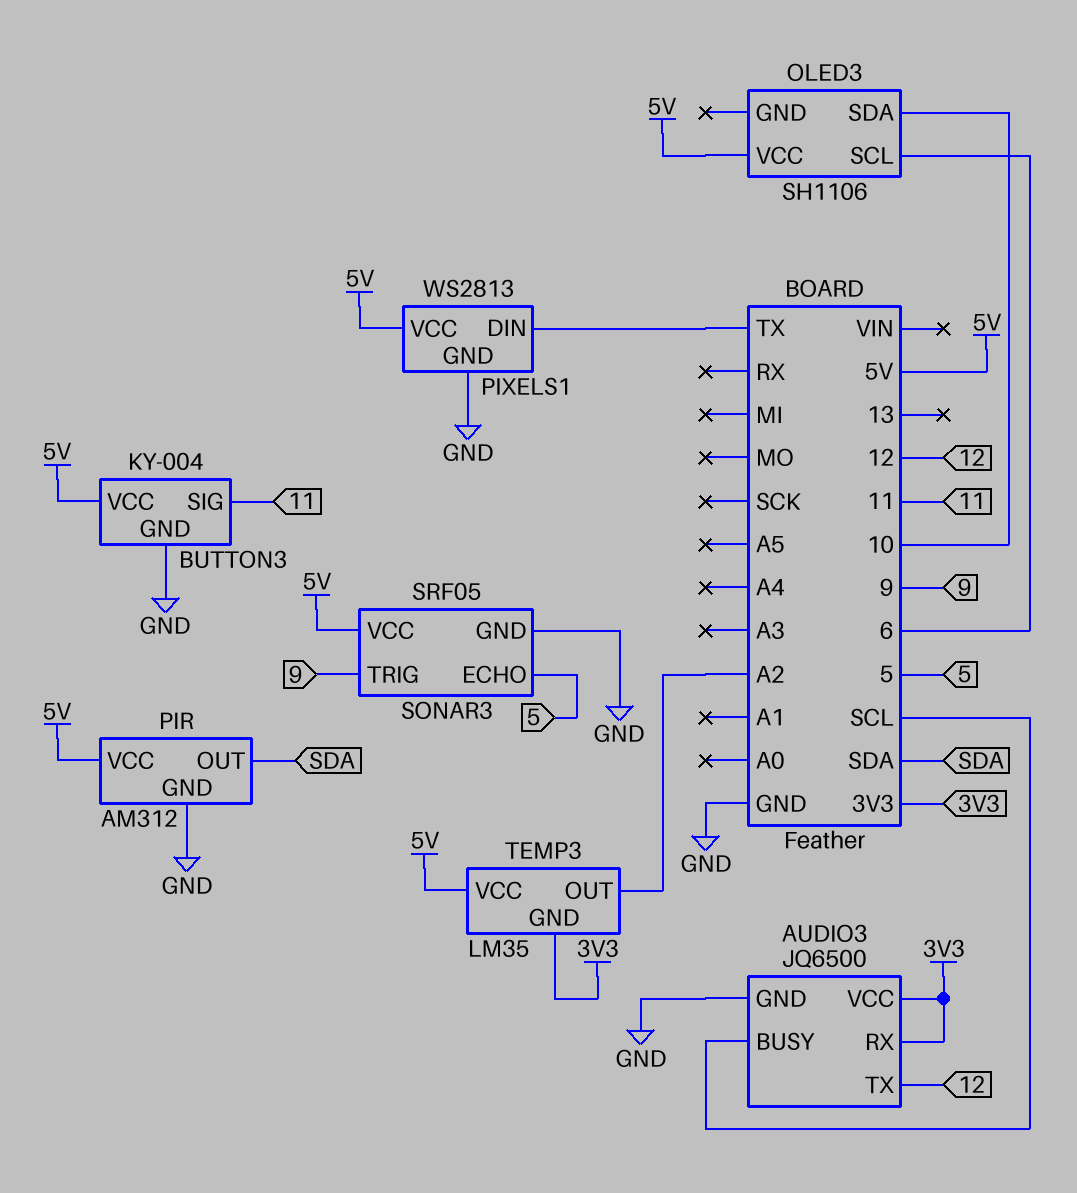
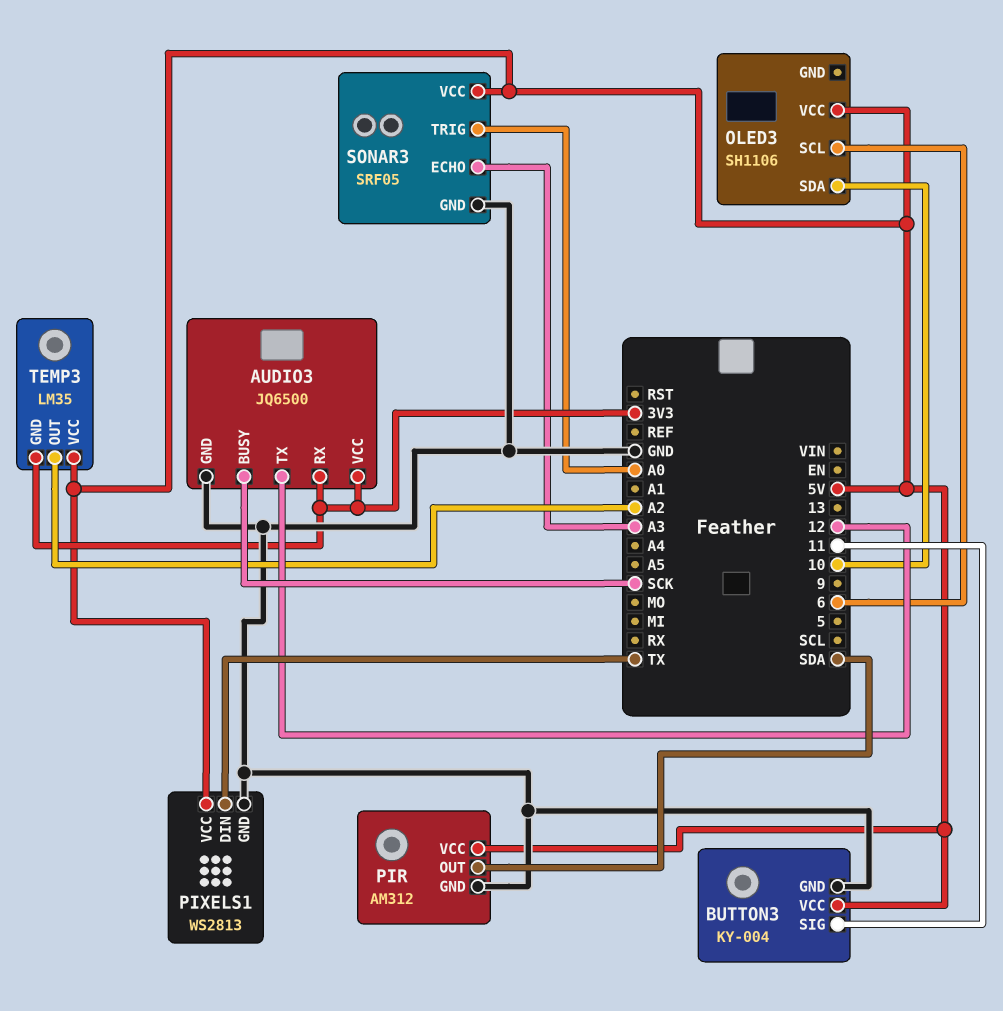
AUDIO3 pin BUSY: SCL -> SCK
SONAR3 pin ECHO: 5 -> A3
SONAR3 pin TRIG: 9 -> A0

